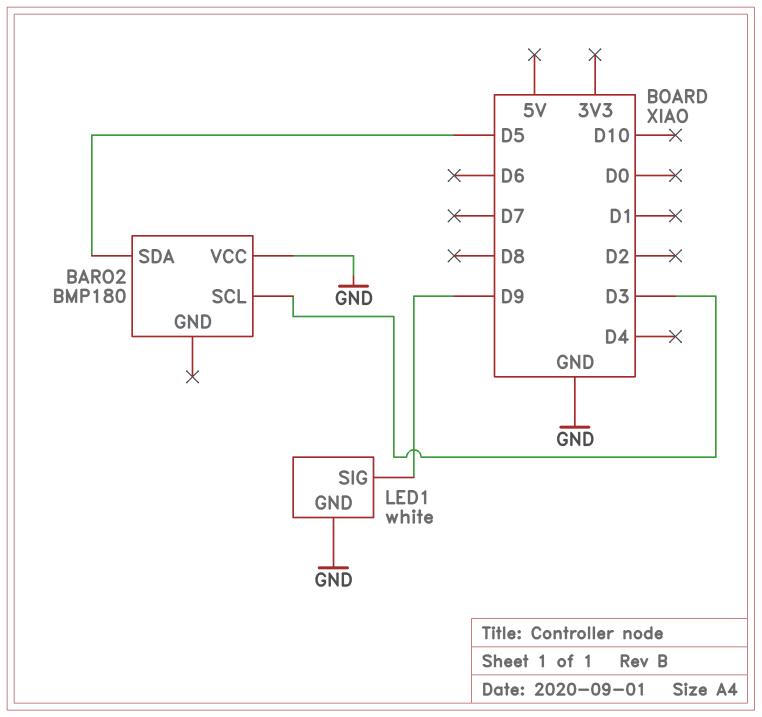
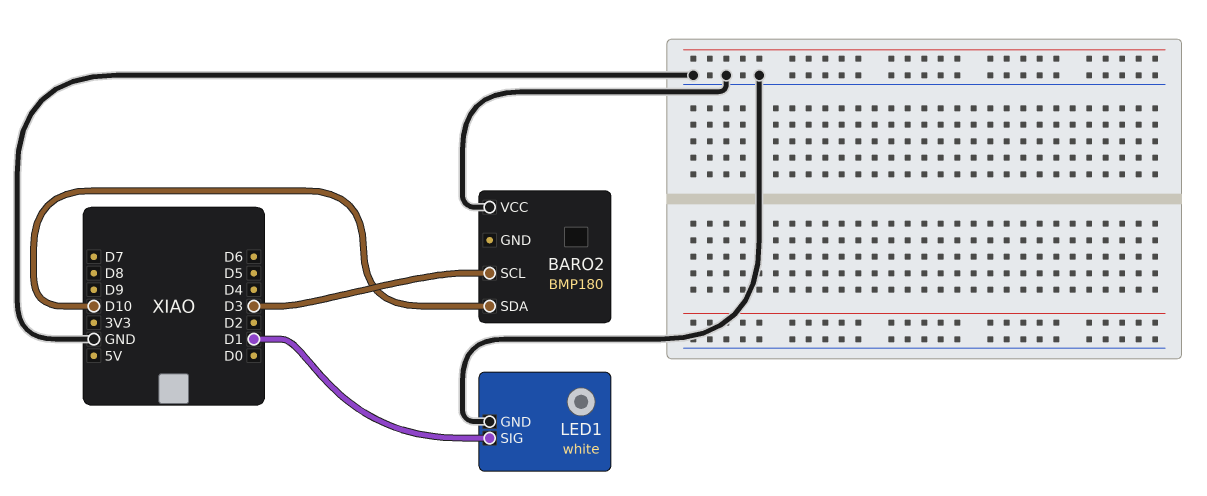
BARO2 pin SDA: D5 -> D10
LED1 pin SIG: D9 -> D1

